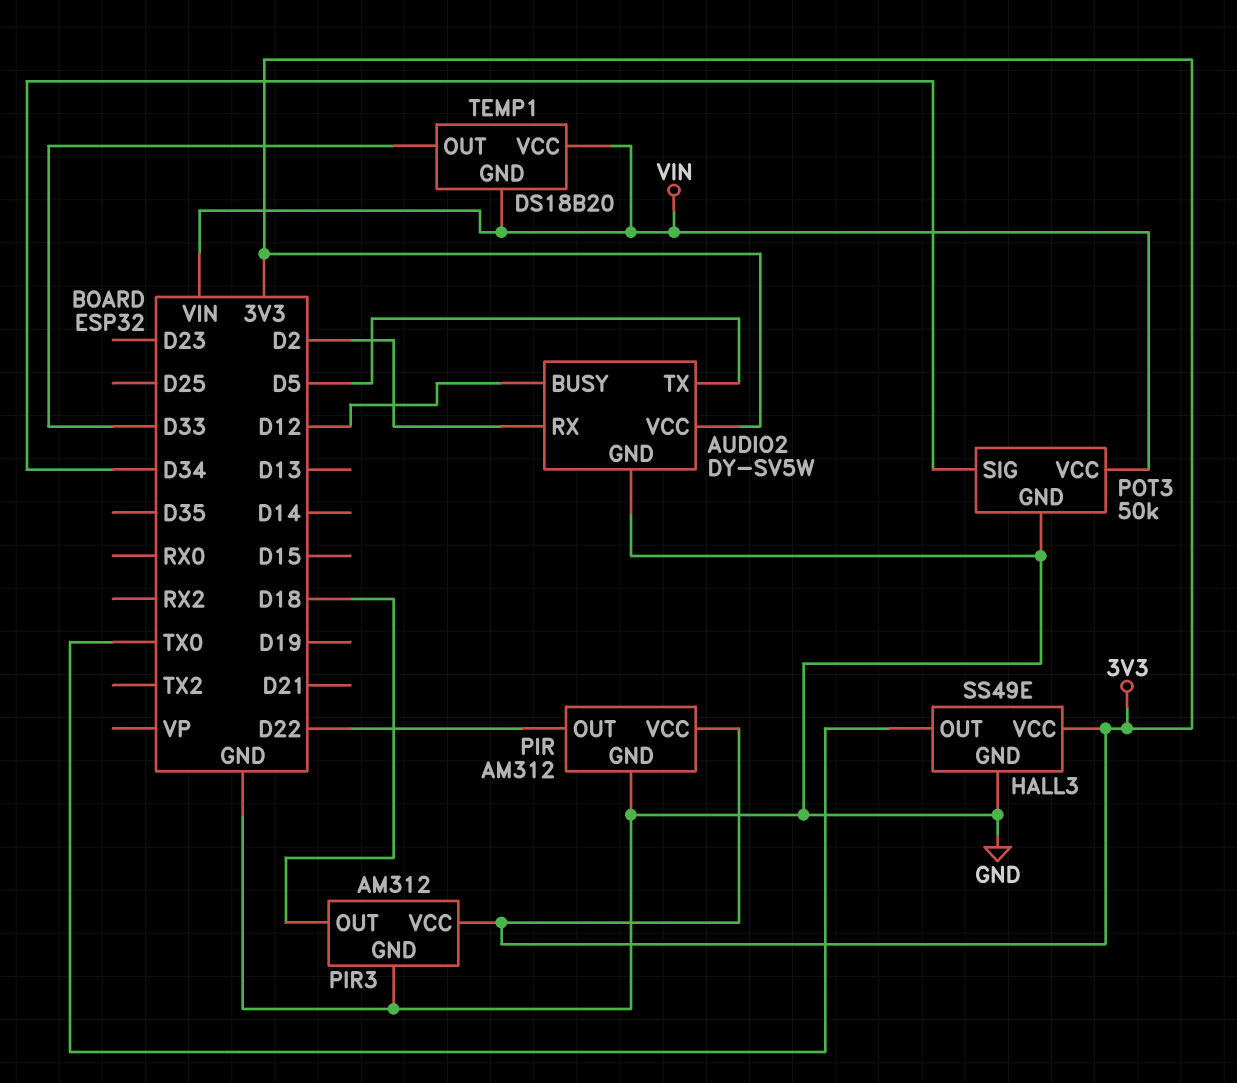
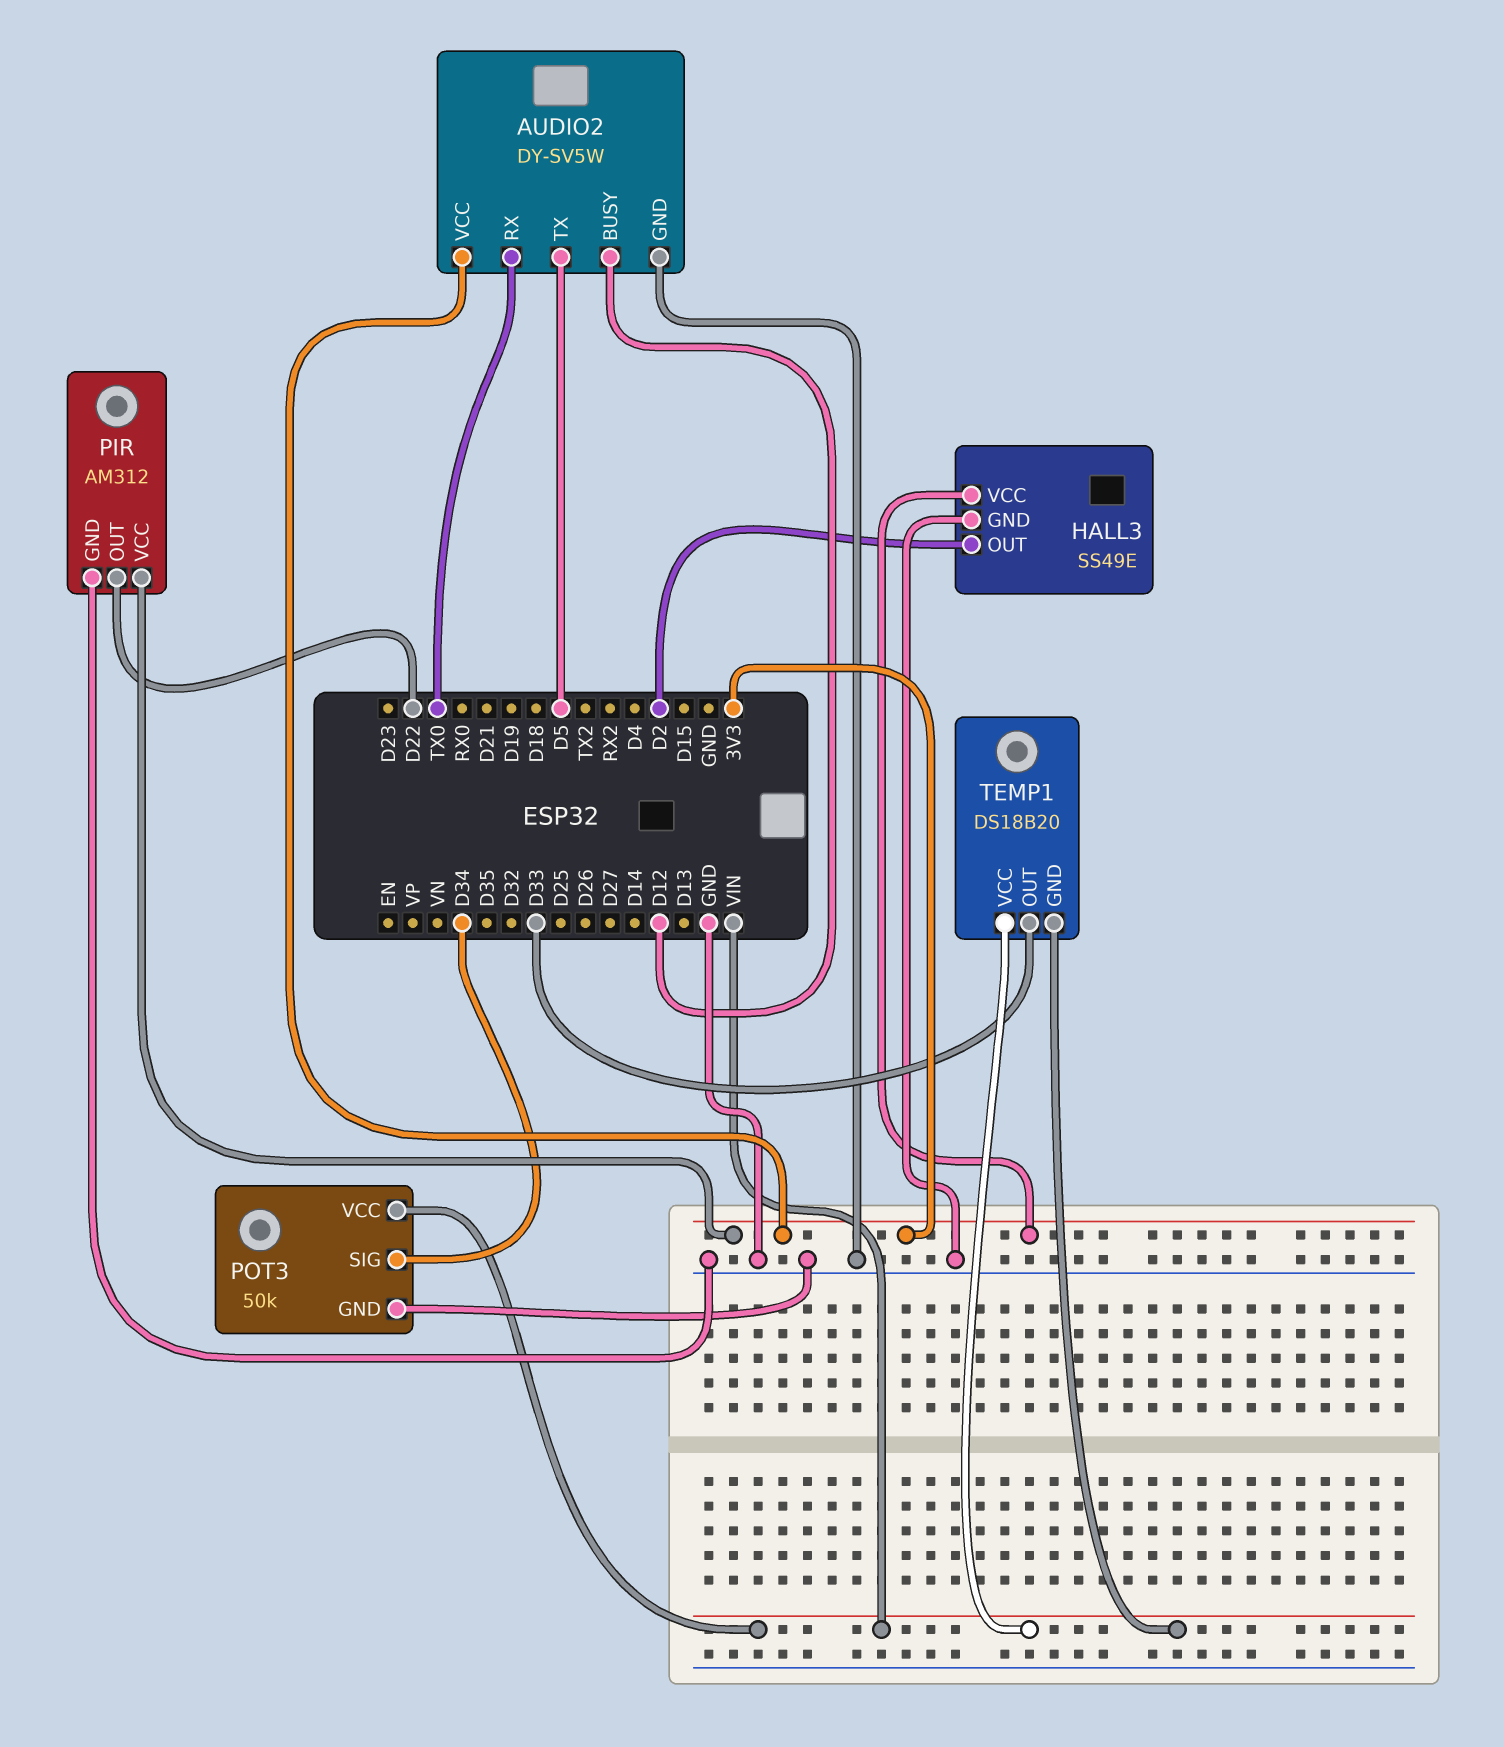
AUDIO2 pin RX: D2 -> TX0
HALL3 pin OUT: TX0 -> D2
PIR3: AM312 -> none
PIR3 pin GND: GND -> none
PIR3 pin OUT: D18 -> none
PIR3 pin VCC: 3V3 -> none

